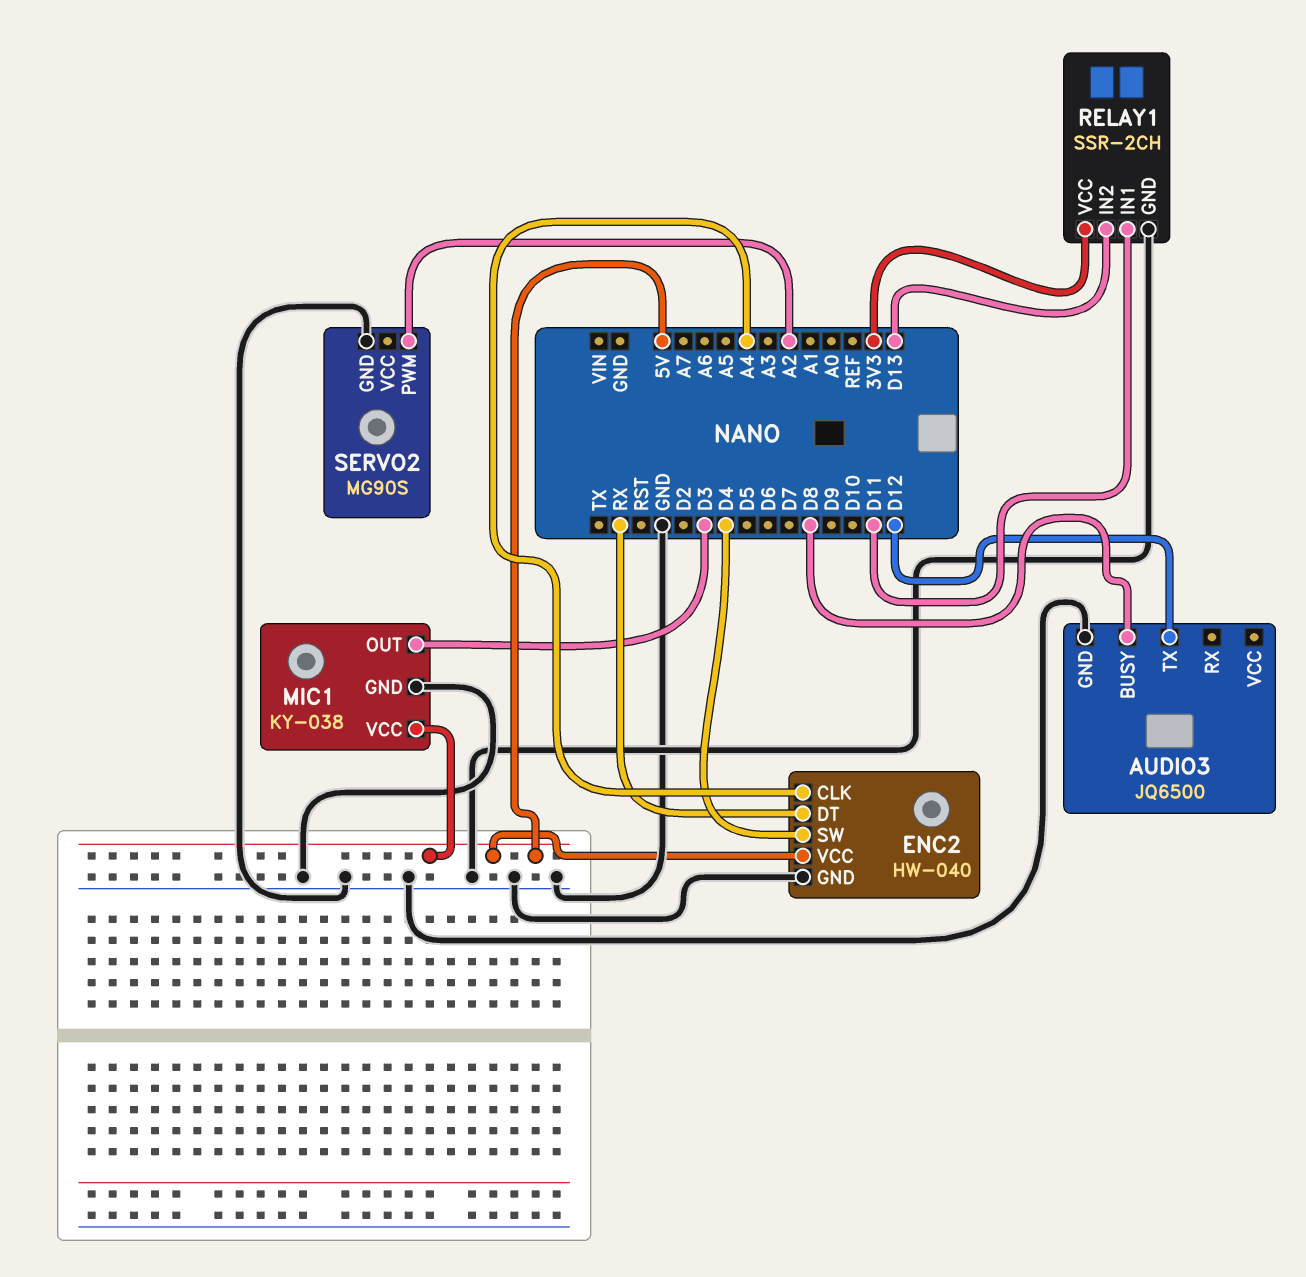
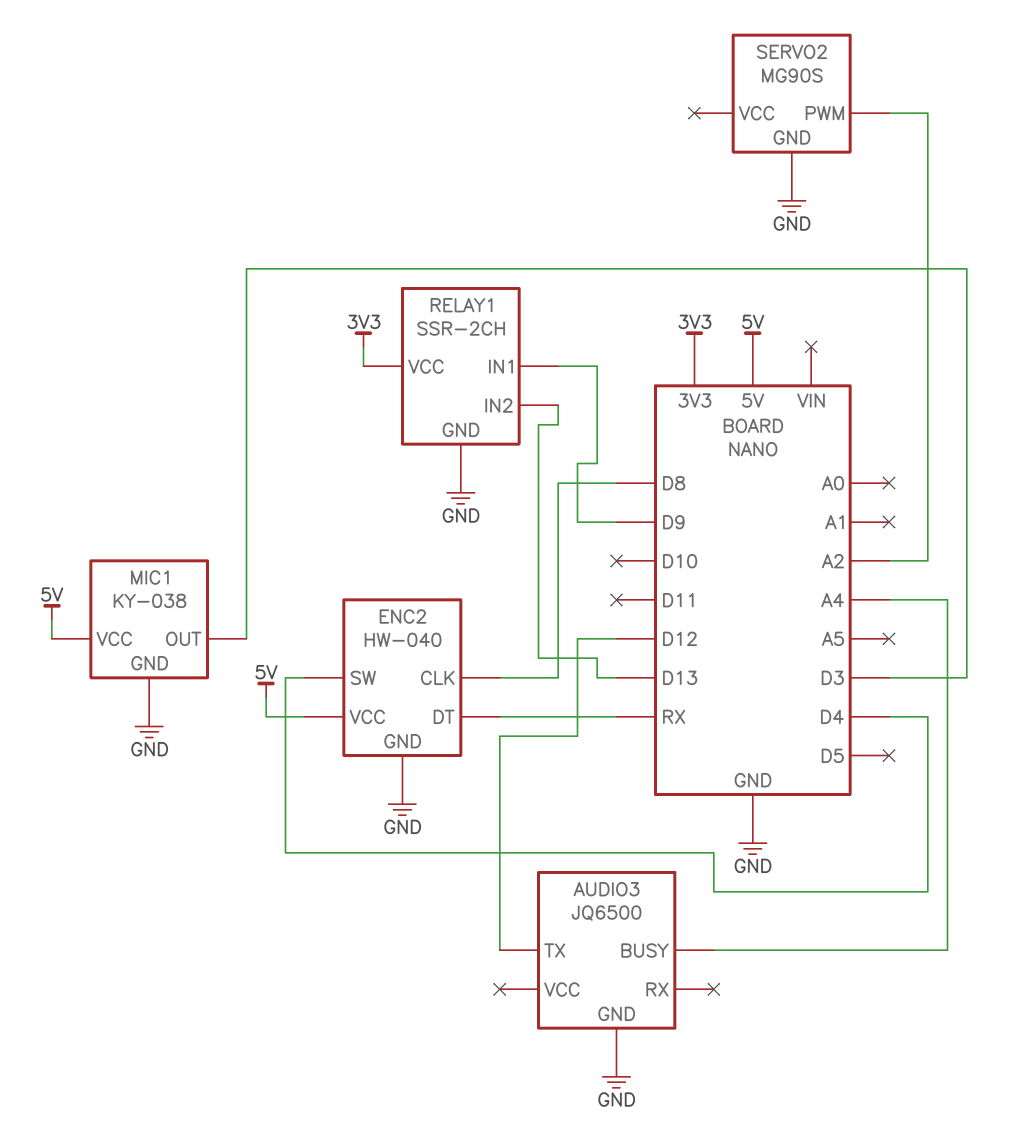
AUDIO3 pin BUSY: D8 -> A4
ENC2 pin CLK: A4 -> D8
RELAY1 pin IN1: D11 -> D9

